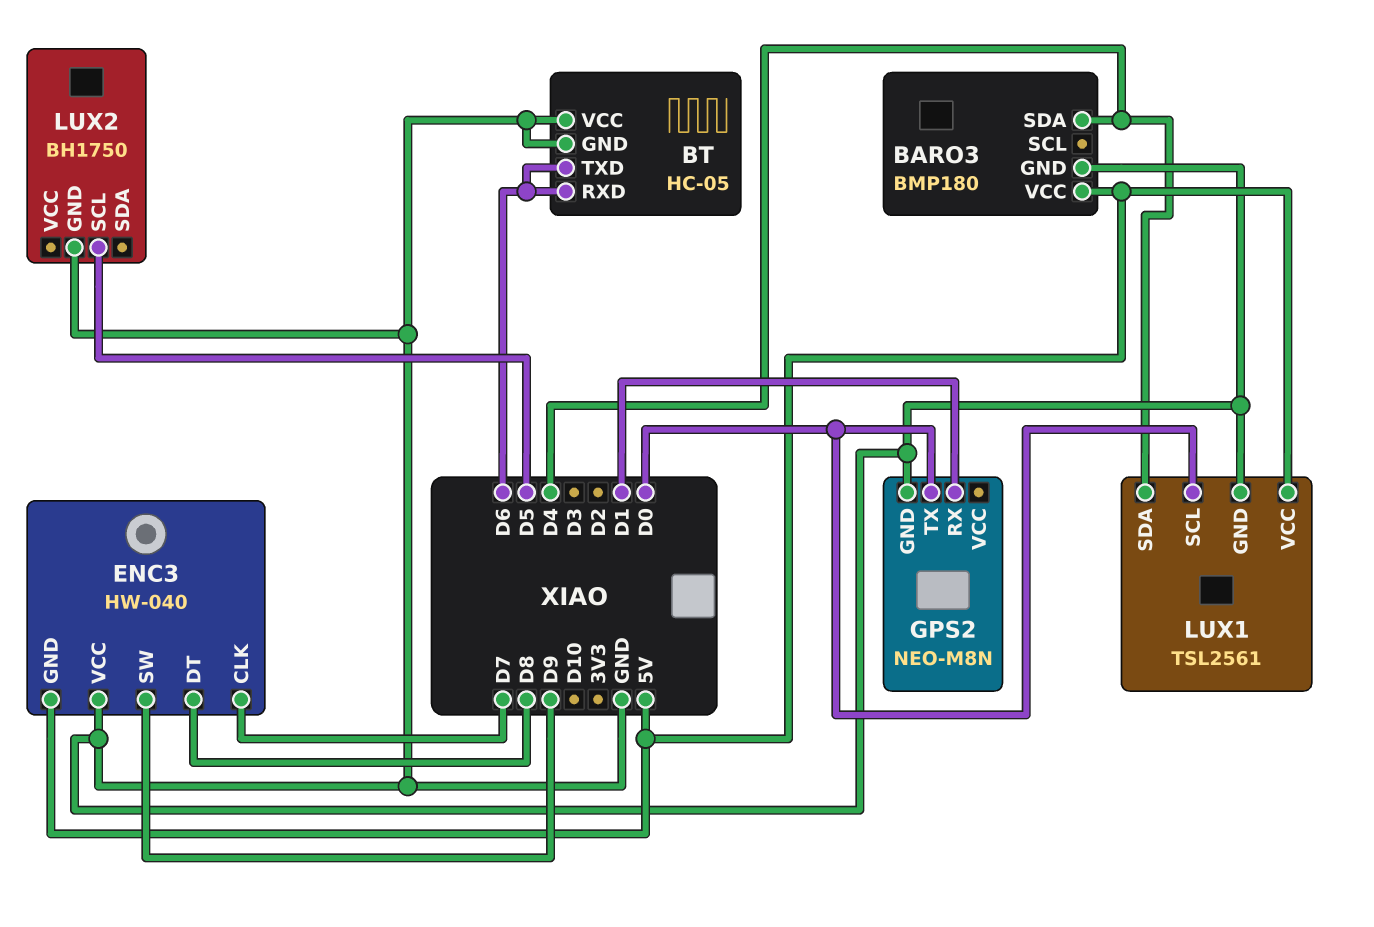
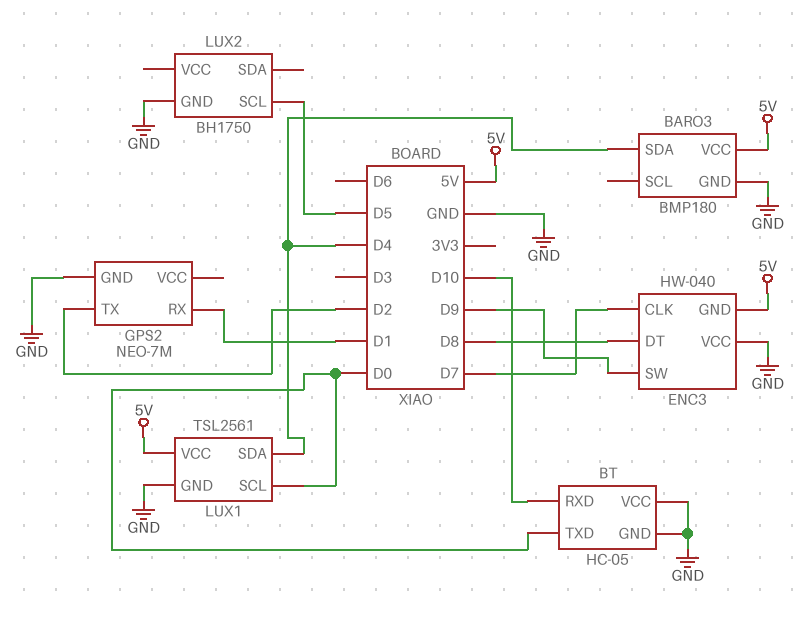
BT pin RXD: D6 -> D10
BT pin TXD: D6 -> D0
GPS2: NEO-M8N -> NEO-7M
GPS2 pin TX: D0 -> D2

